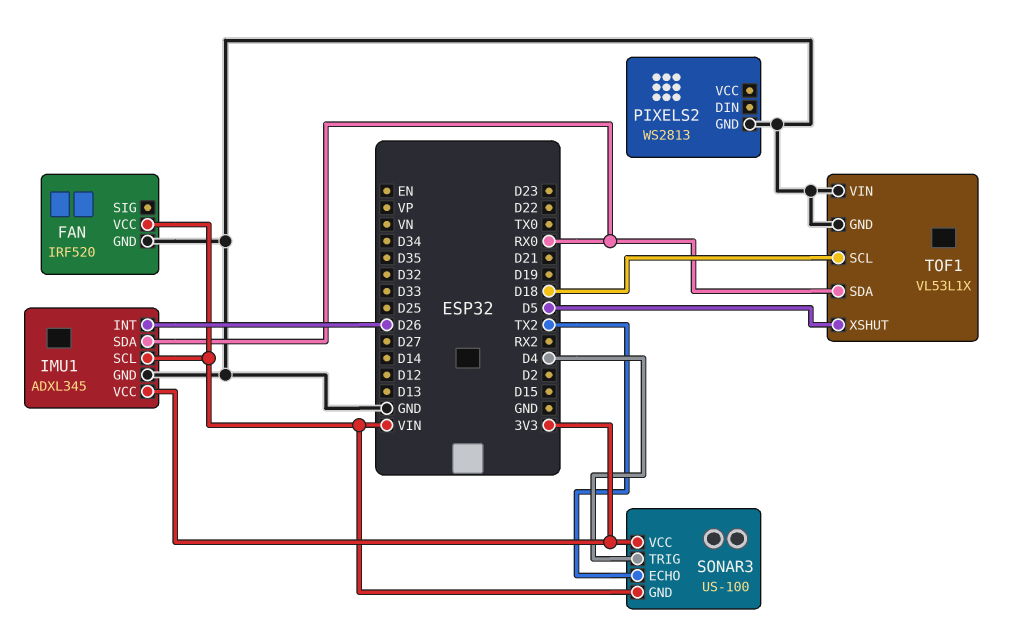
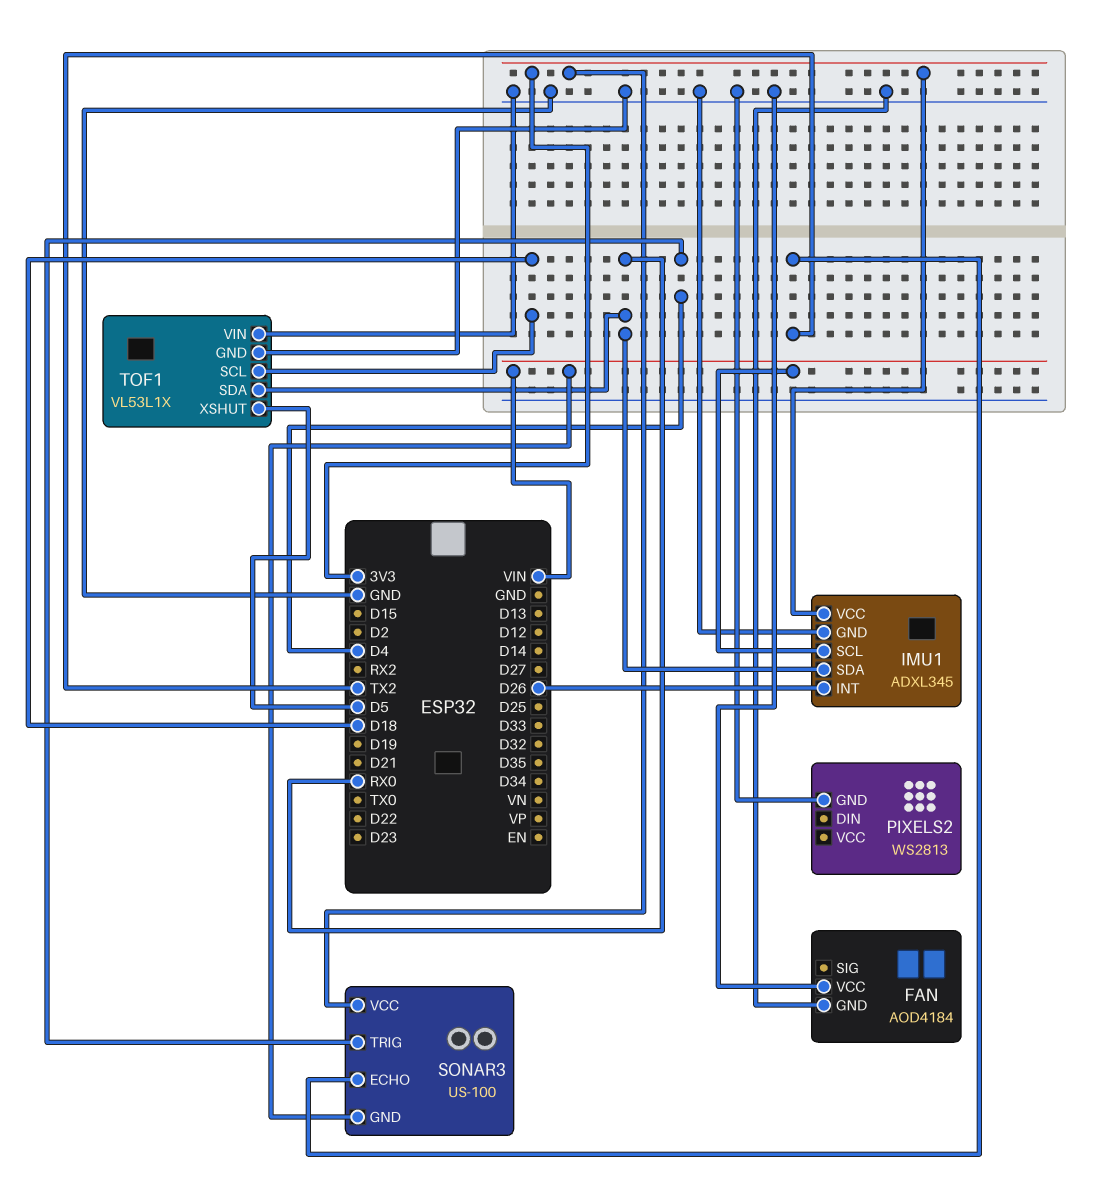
FAN: IRF520 -> AOD4184
FAN pin VCC: VIN -> GND

